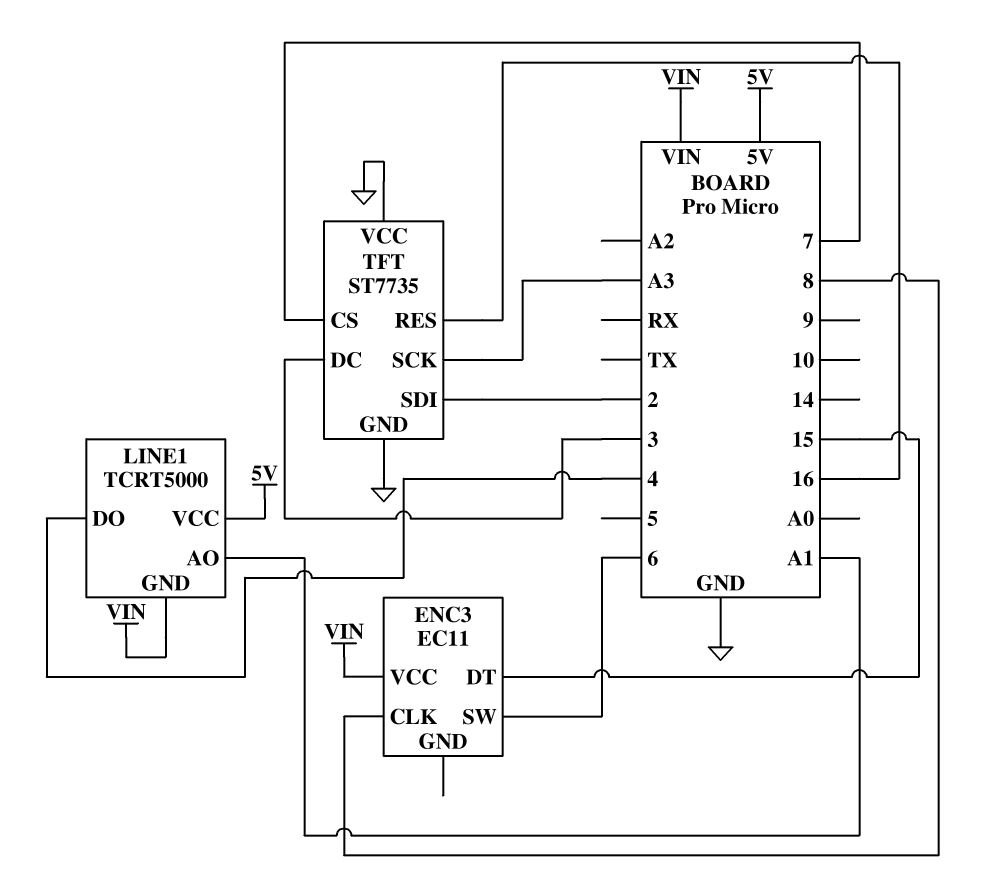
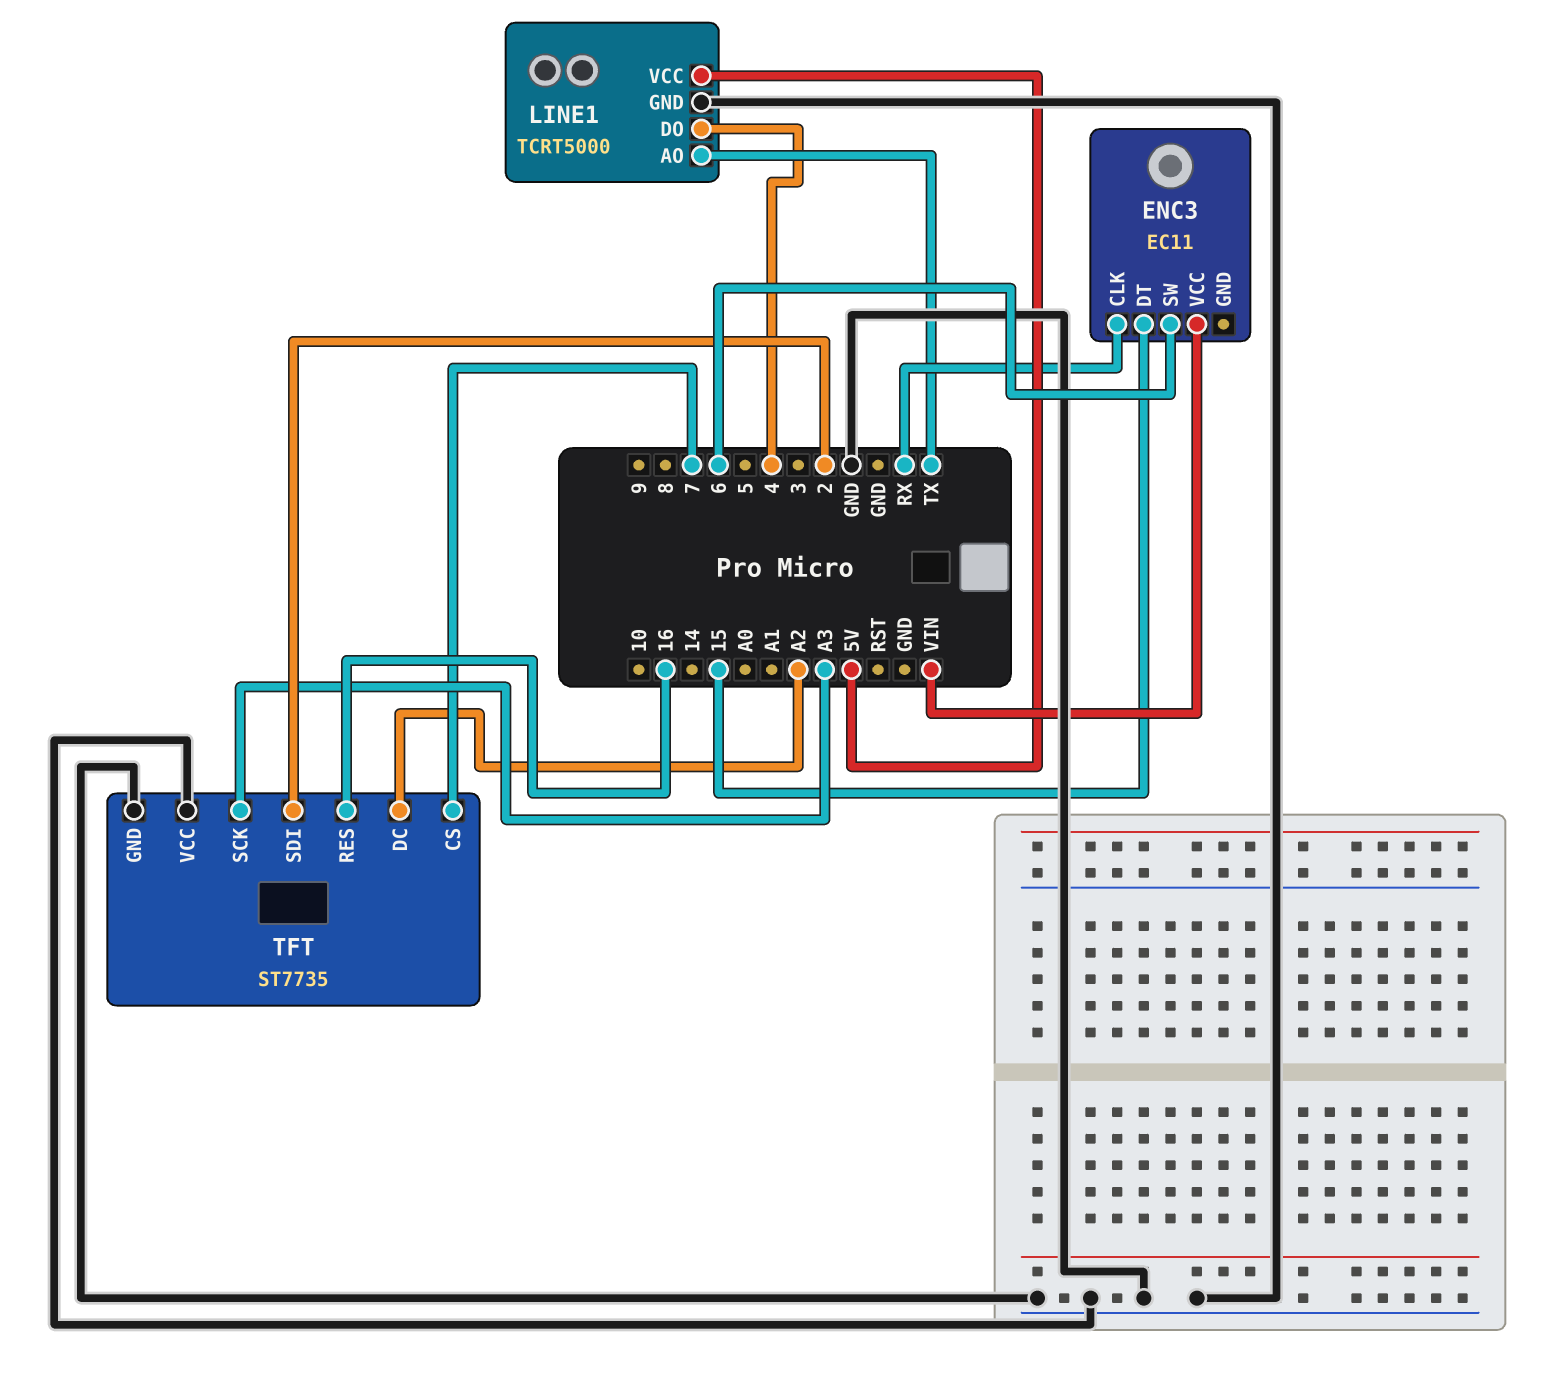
ENC3 pin CLK: 8 -> RX
LINE1 pin AO: A1 -> TX
LINE1 pin GND: VIN -> GND
TFT pin DC: 3 -> A2

